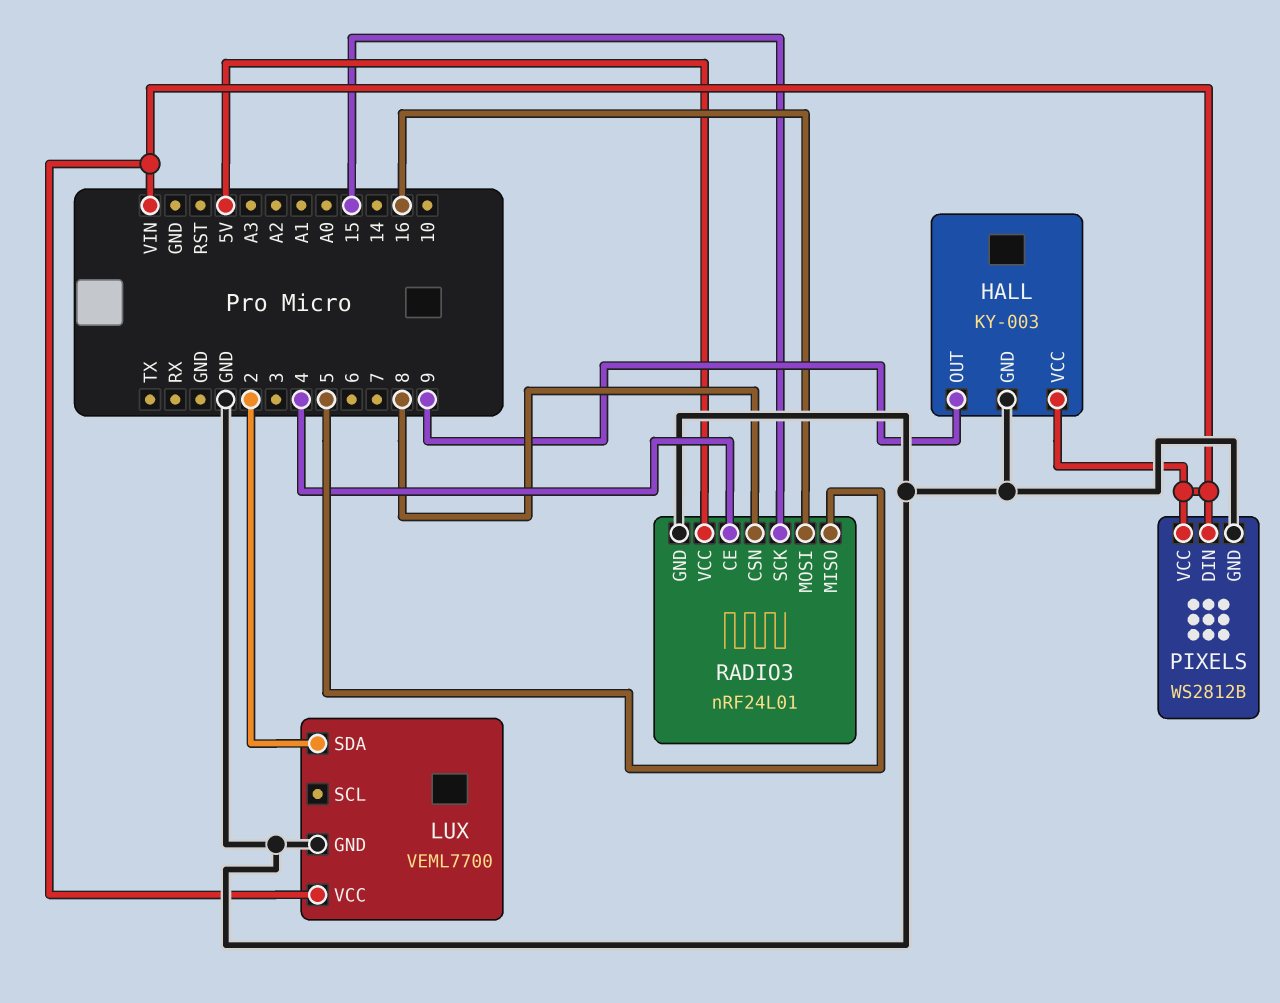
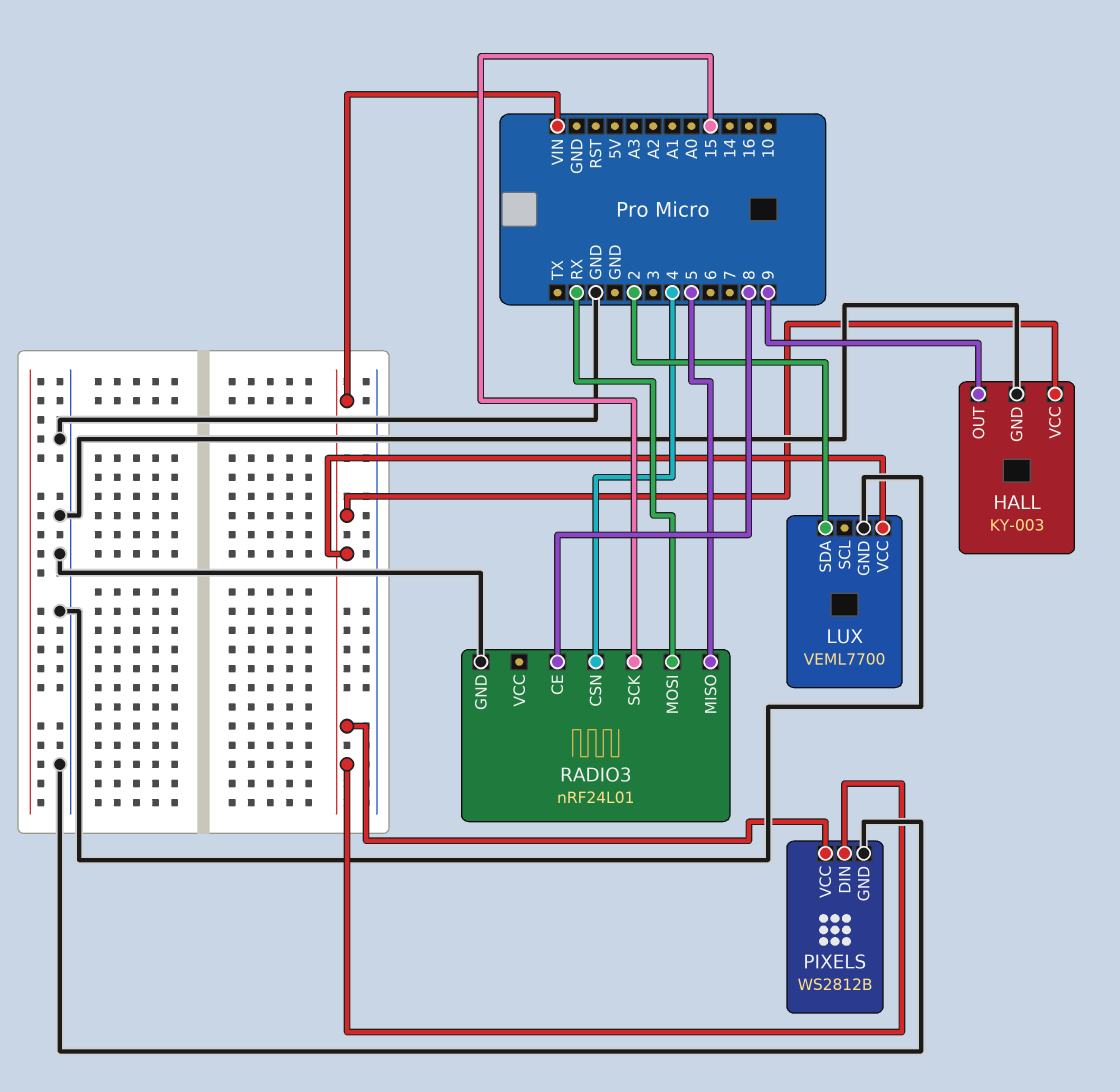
RADIO3 pin CE: 4 -> 8
RADIO3 pin CSN: 8 -> 4
RADIO3 pin MOSI: 16 -> RX
RADIO3 pin VCC: 5V -> none

